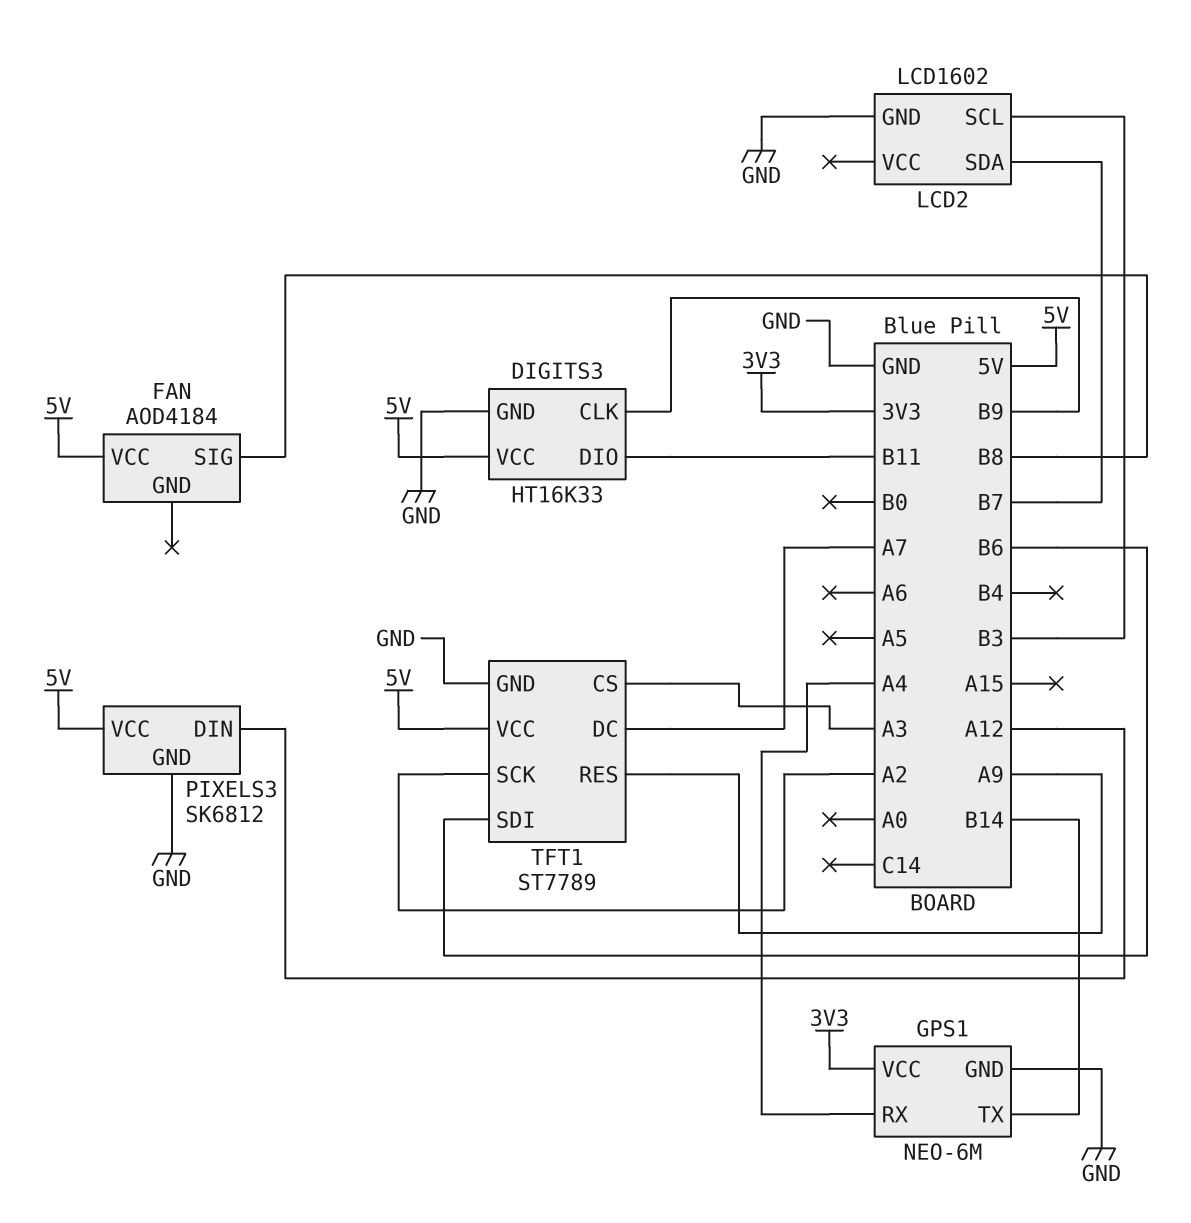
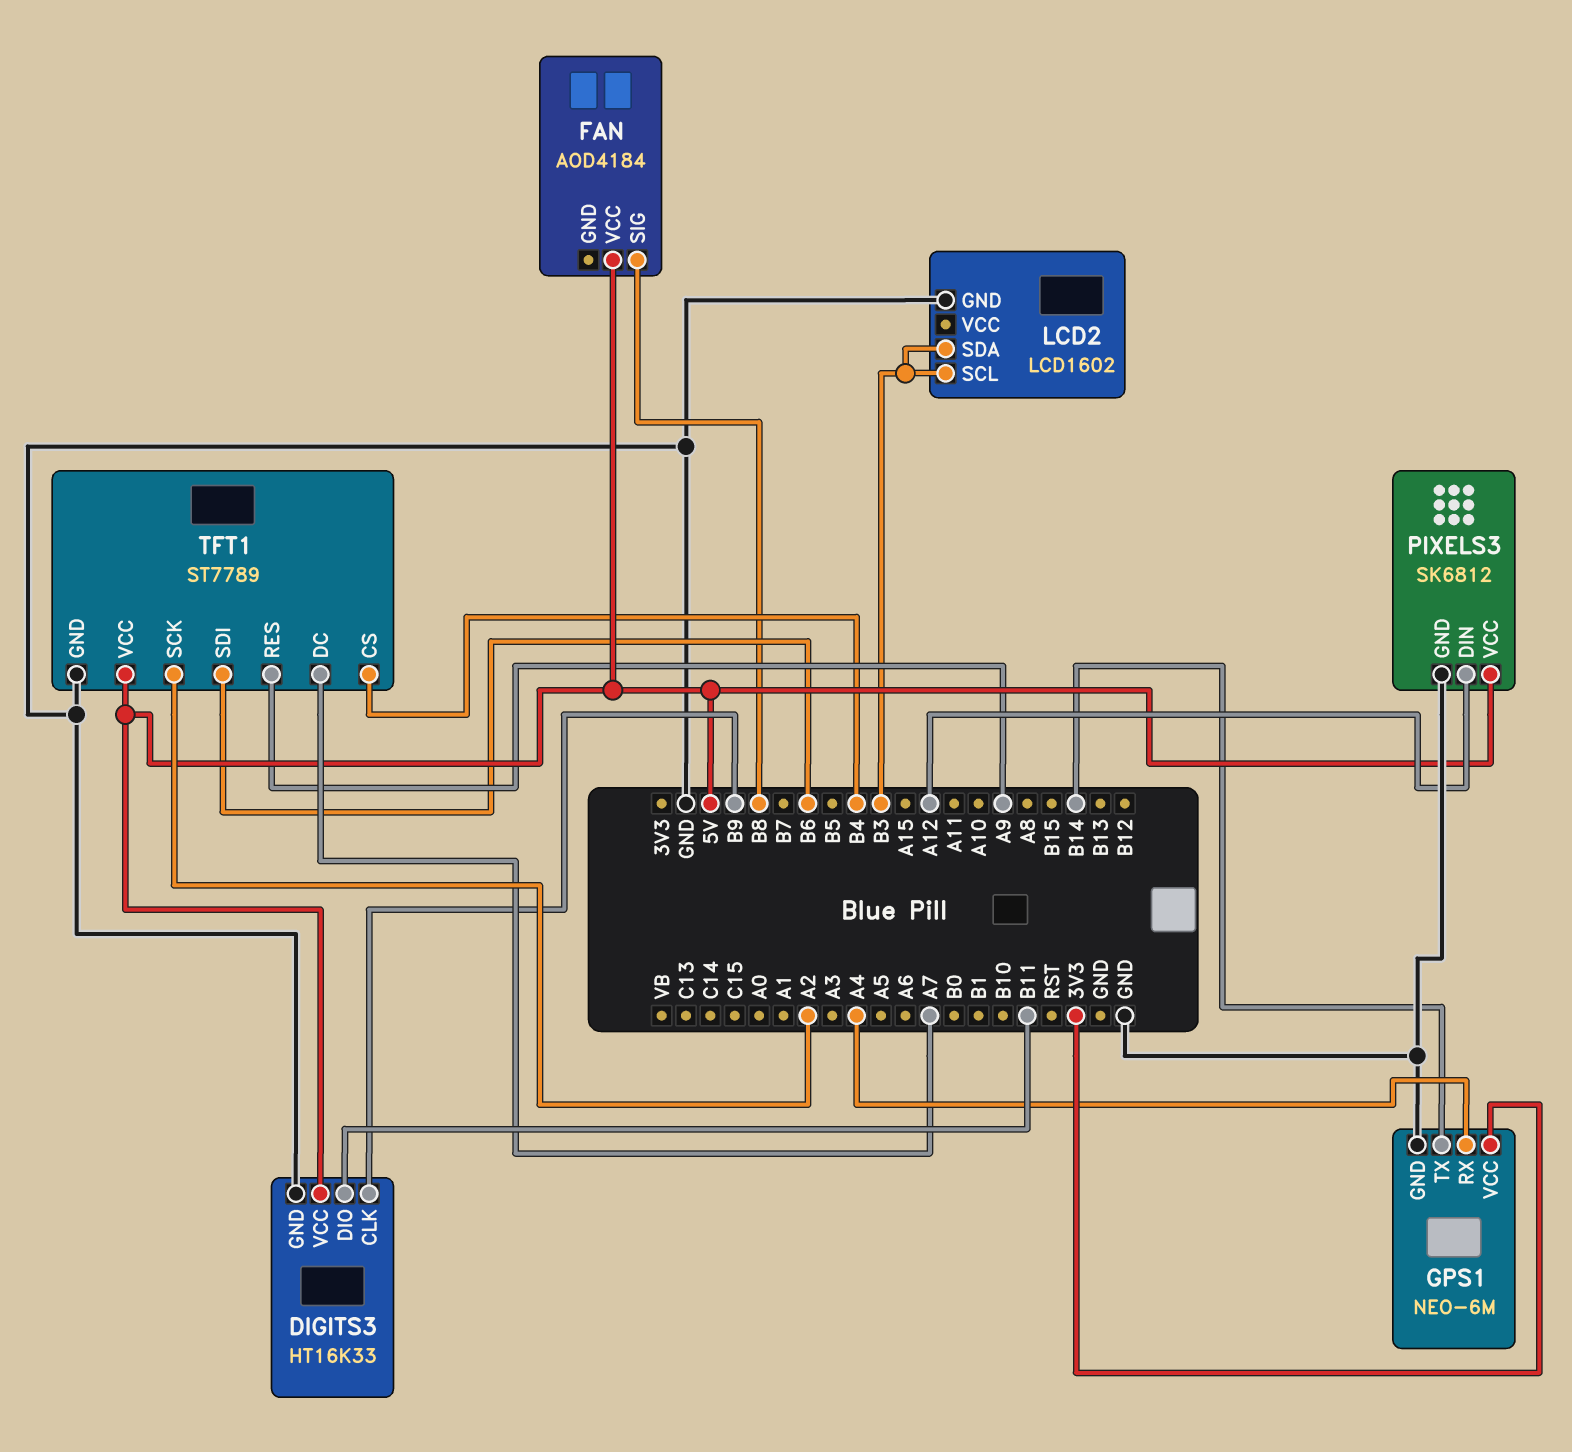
LCD2 pin SDA: B7 -> B3
TFT1 pin CS: A3 -> B4

